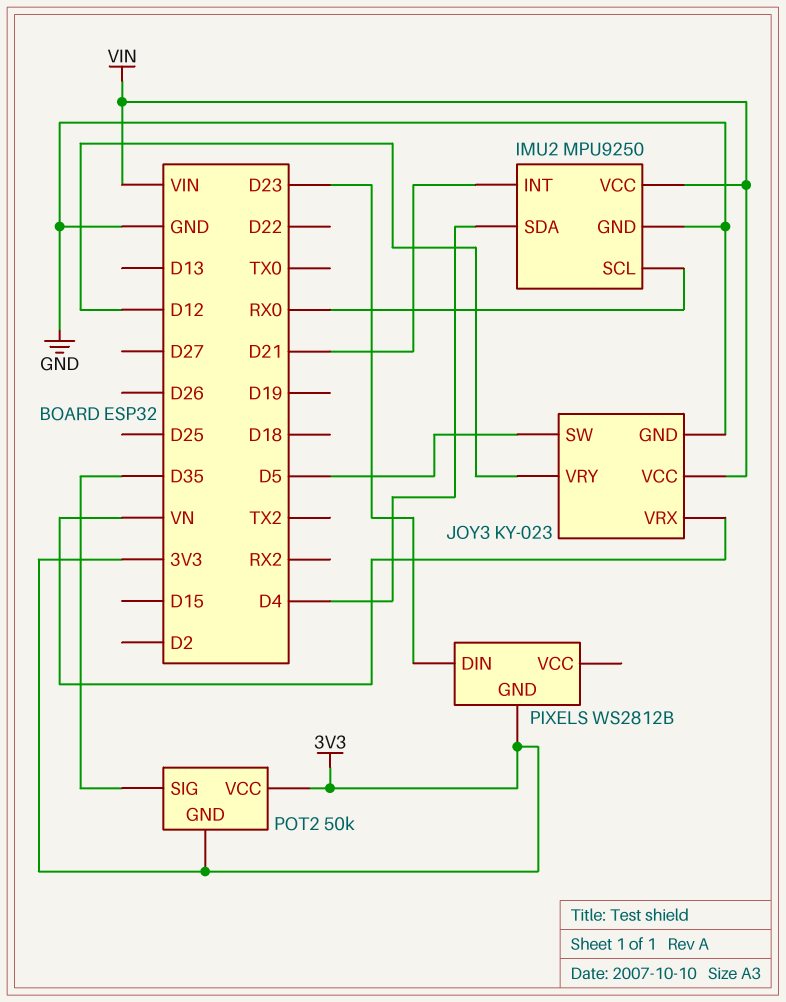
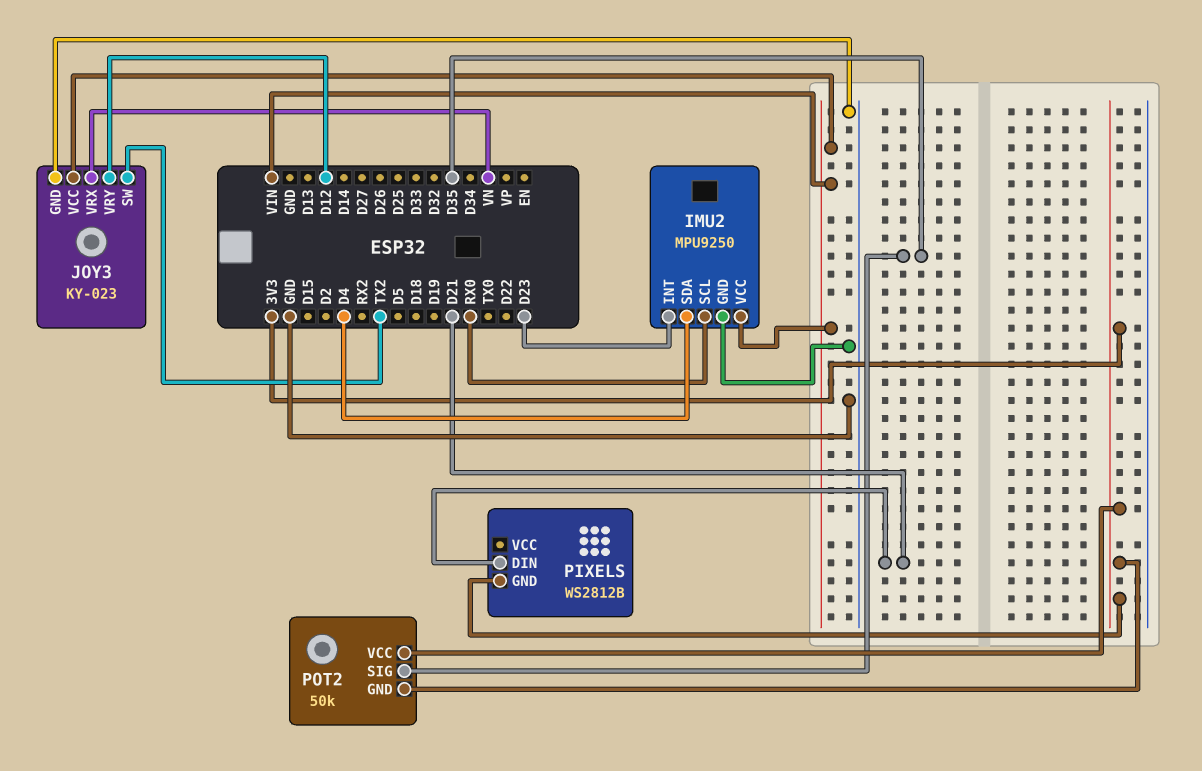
IMU2 pin INT: D21 -> D23
JOY3 pin SW: D5 -> TX2
PIXELS pin DIN: D23 -> D21

